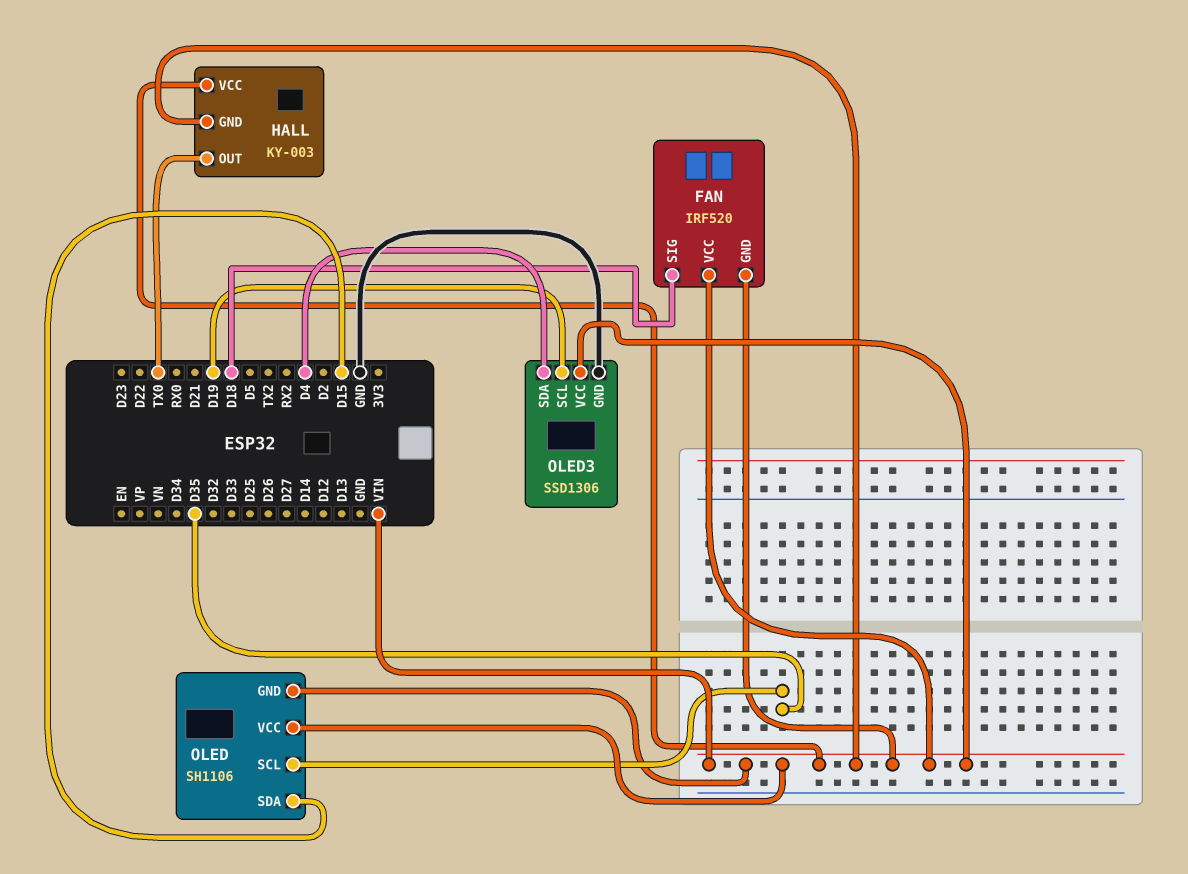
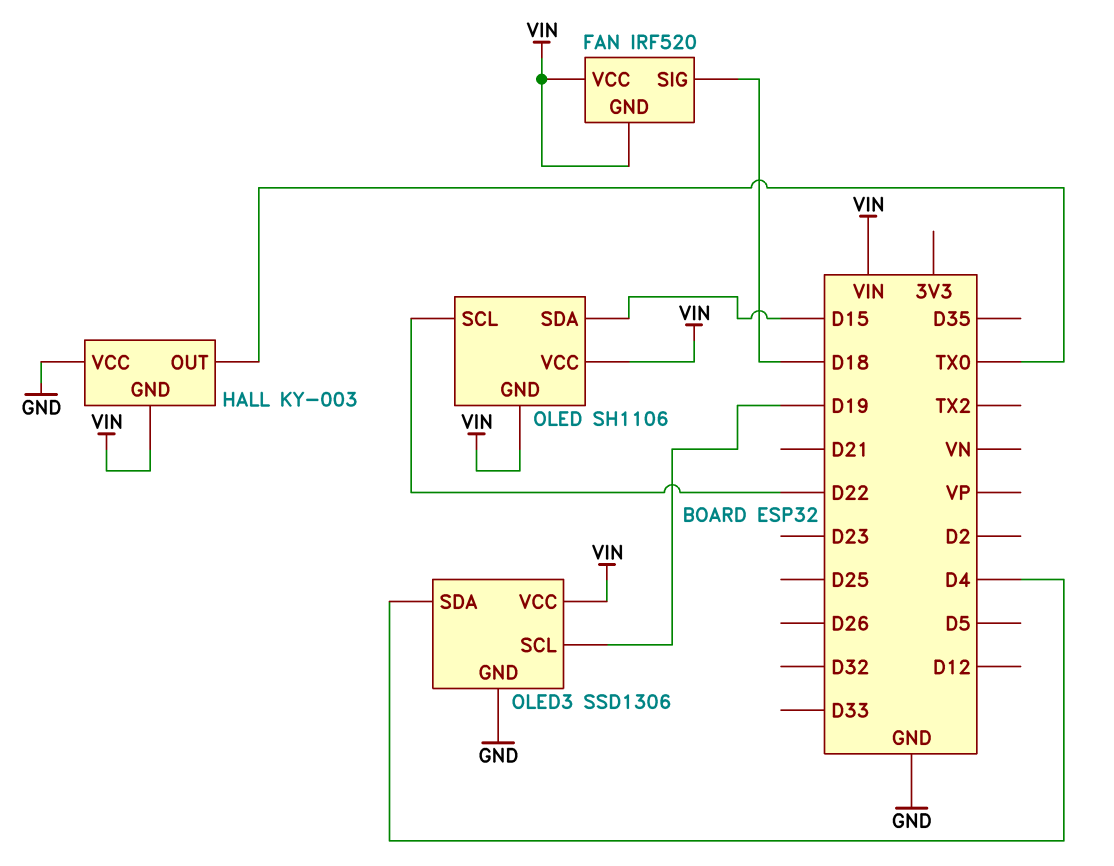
HALL pin VCC: VIN -> GND
OLED pin SCL: D35 -> D22

